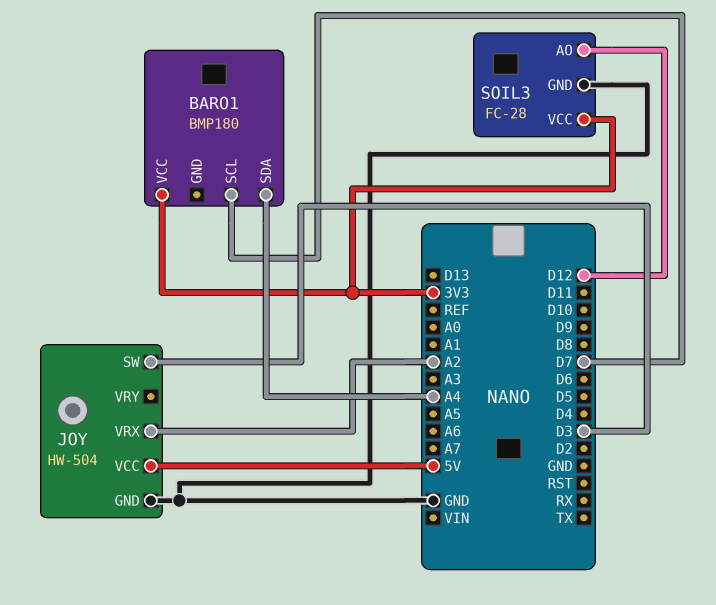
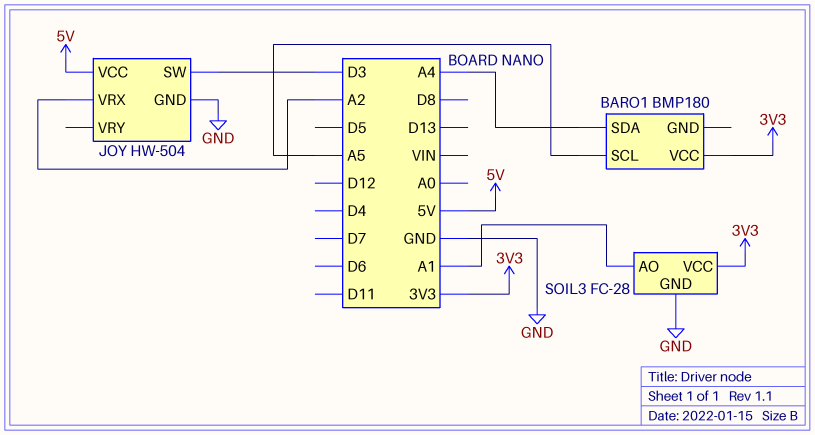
BARO1 pin SCL: D7 -> A5
SOIL3 pin AO: D12 -> A1

